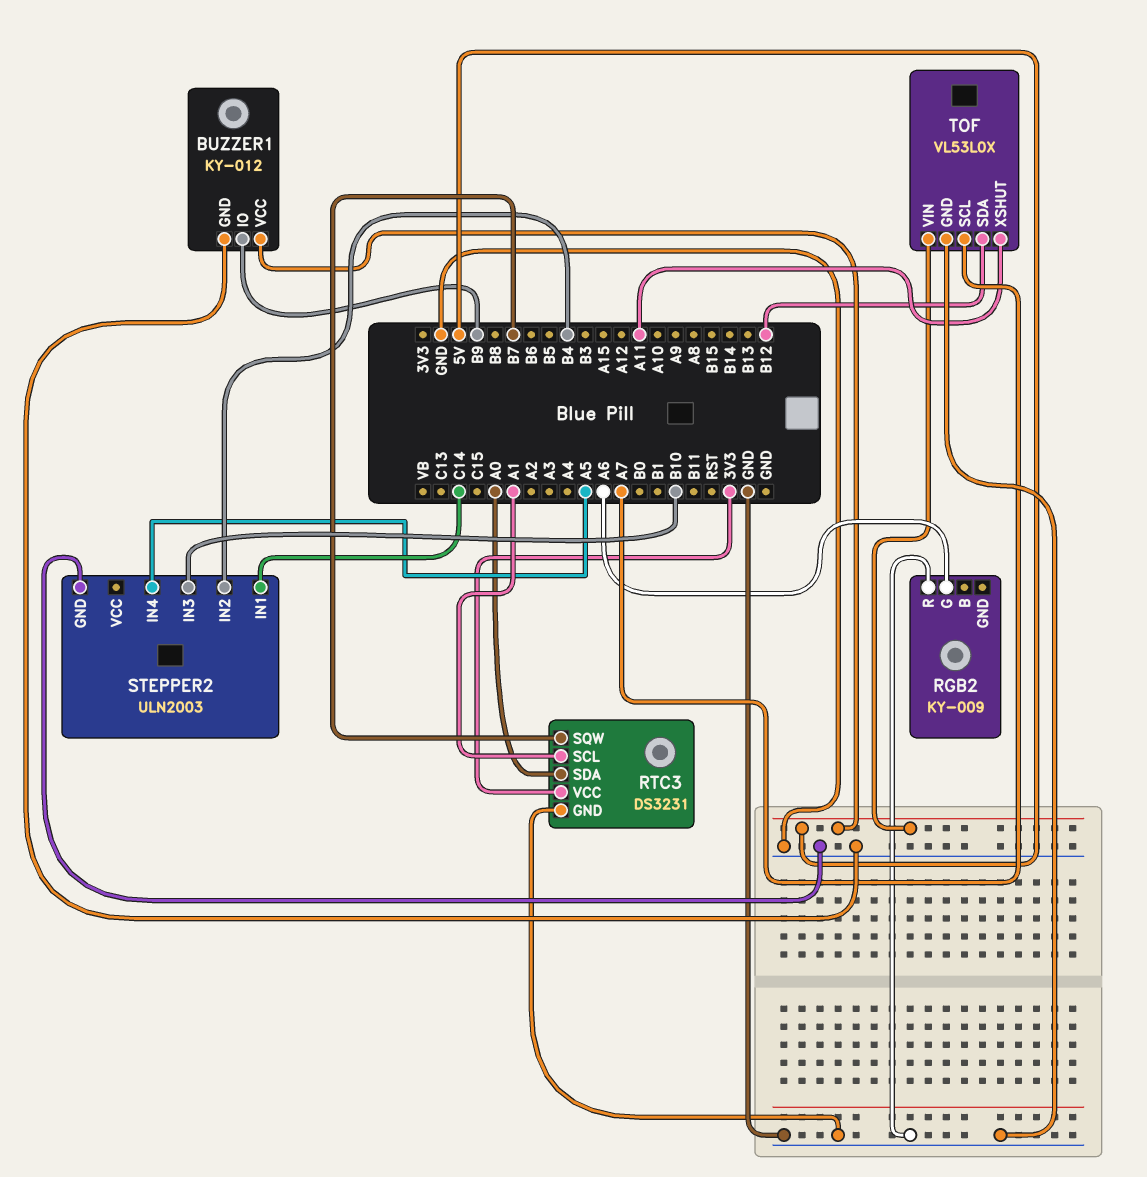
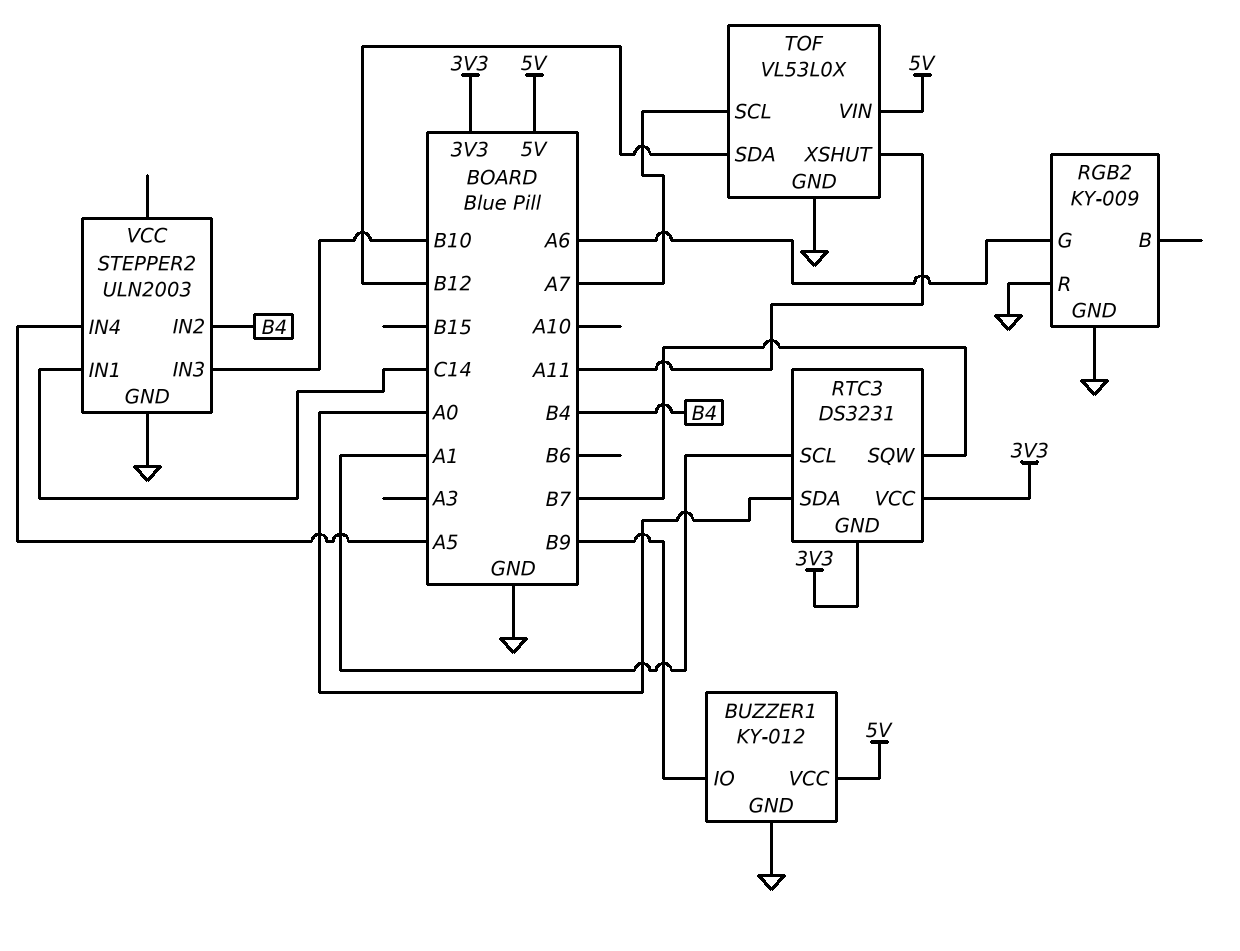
RGB2 pin GND: none -> GND
RTC3 pin GND: GND -> 3V3

